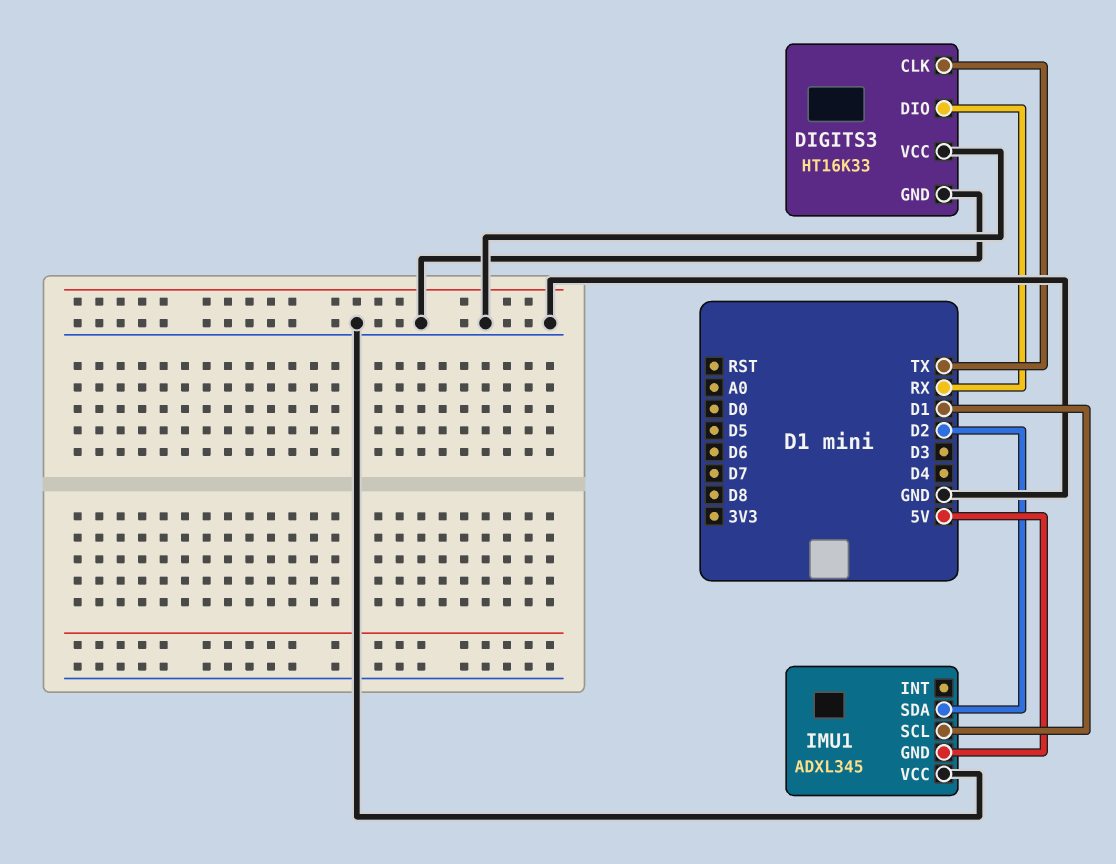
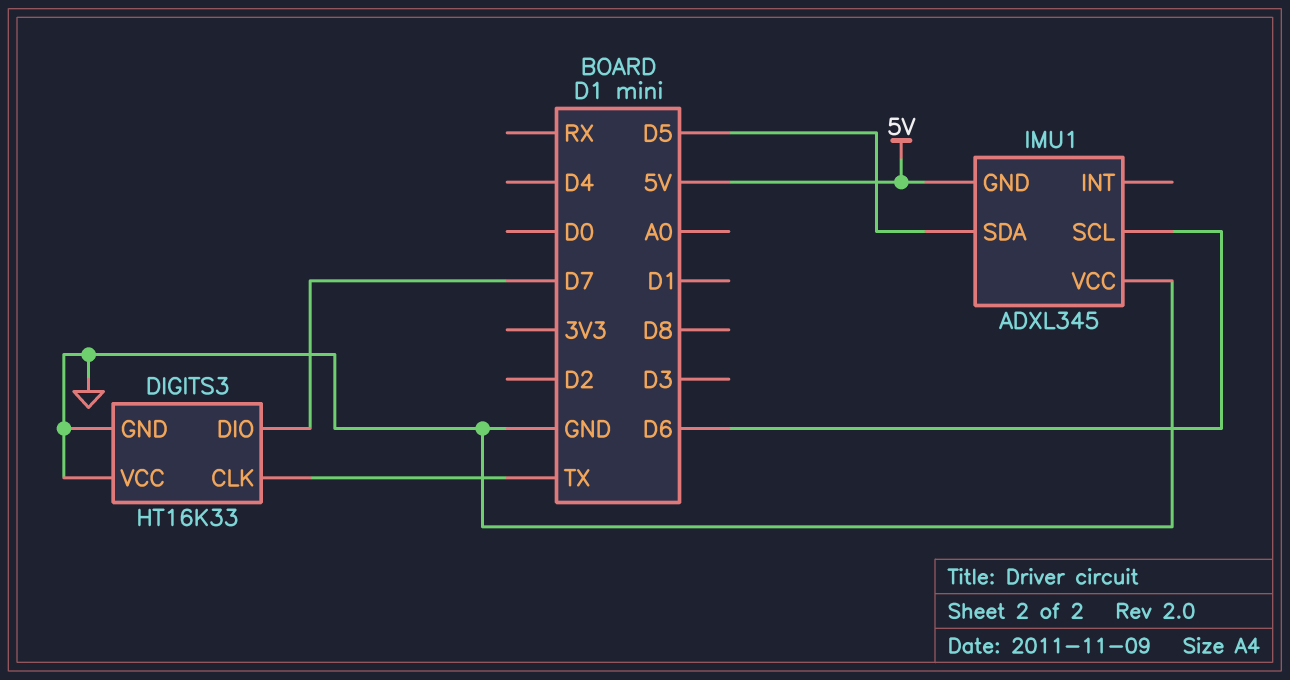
DIGITS3 pin DIO: RX -> D7
IMU1 pin SCL: D1 -> D6
IMU1 pin SDA: D2 -> D5

